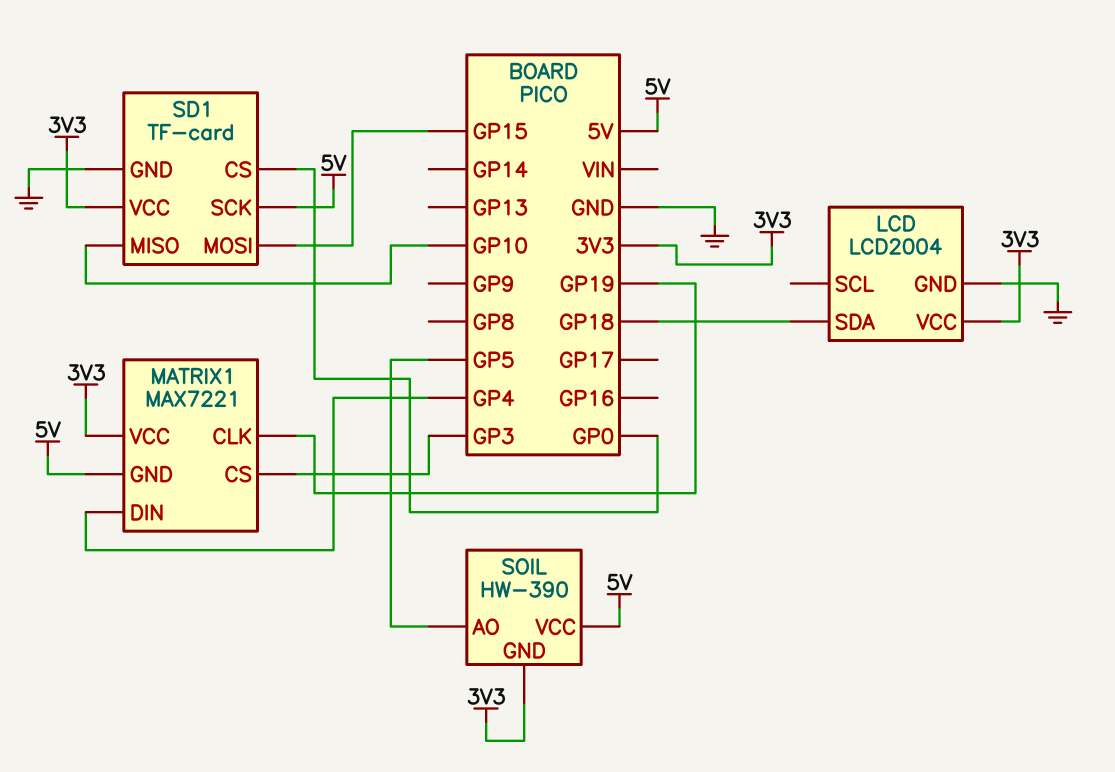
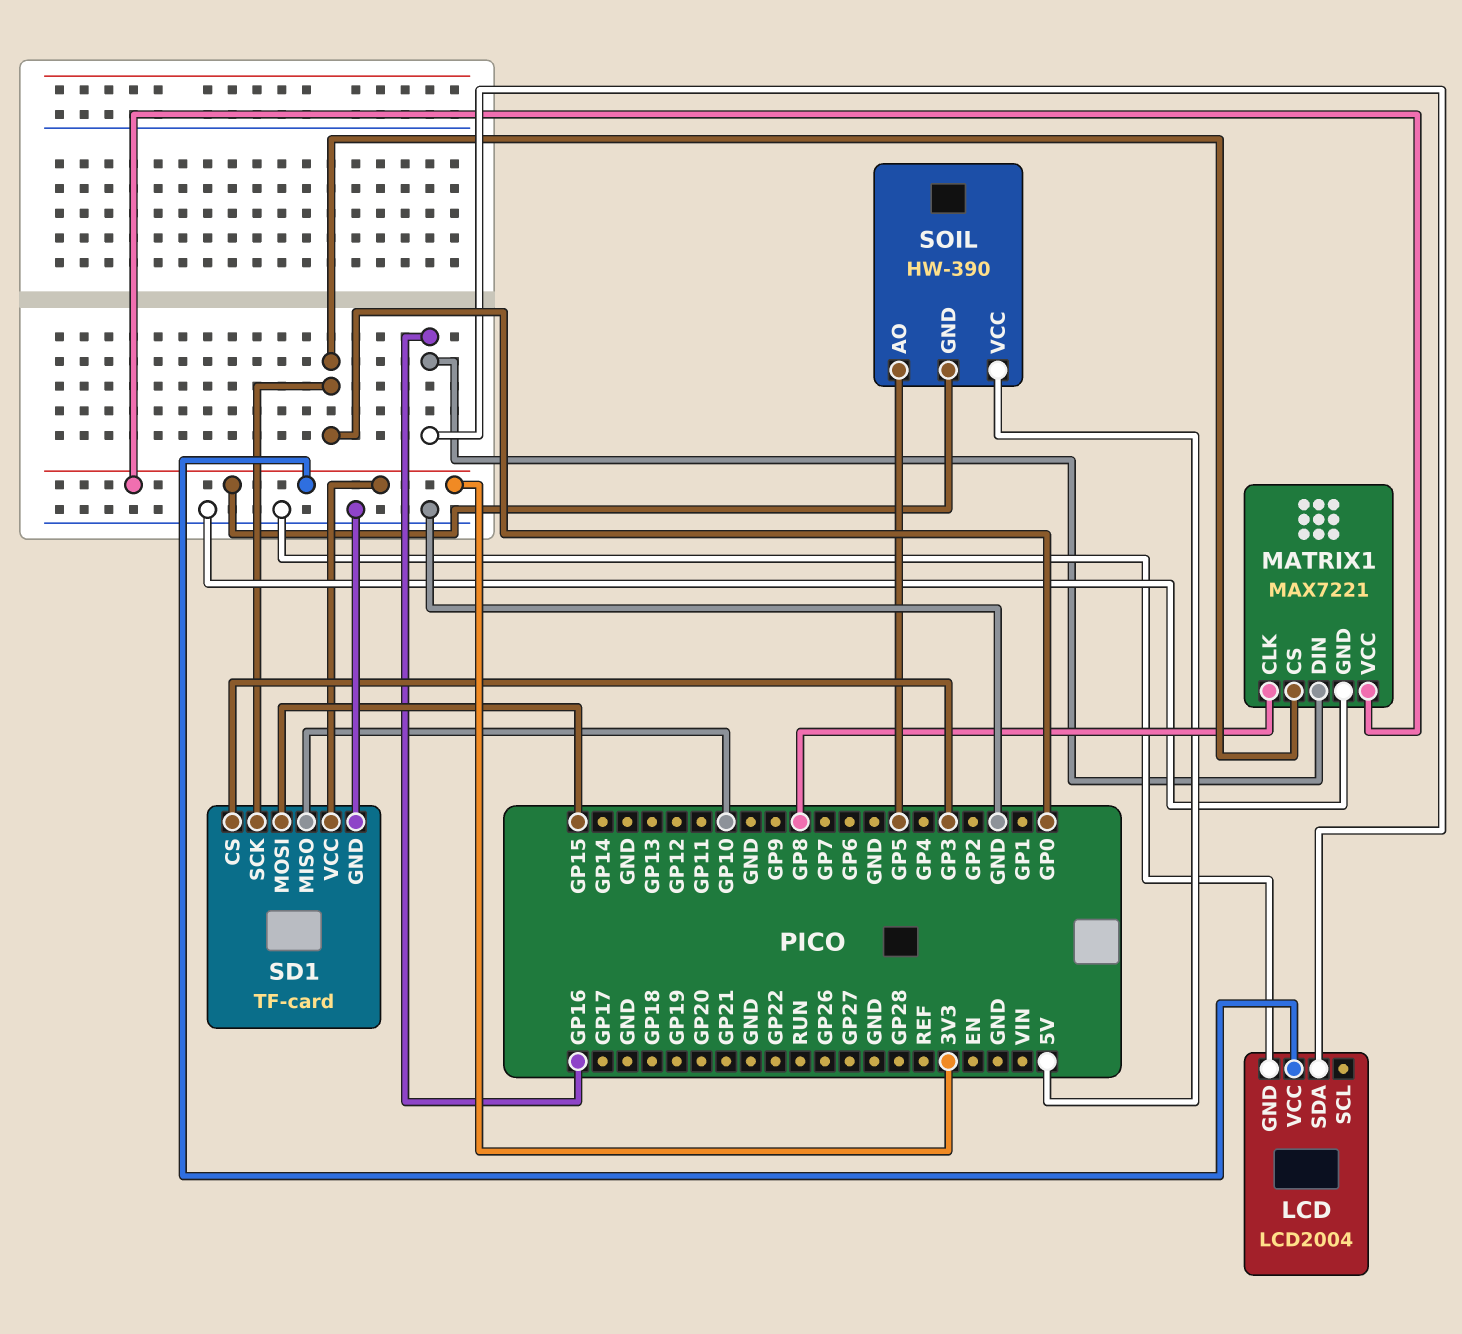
LCD pin SDA: GP18 -> GP16
MATRIX1 pin CLK: GP19 -> GP8
MATRIX1 pin CS: GP3 -> GP0
MATRIX1 pin DIN: GP4 -> GP16
MATRIX1 pin GND: 5V -> GND
SD1 pin CS: GP0 -> GP3
SD1 pin SCK: 5V -> GP0

